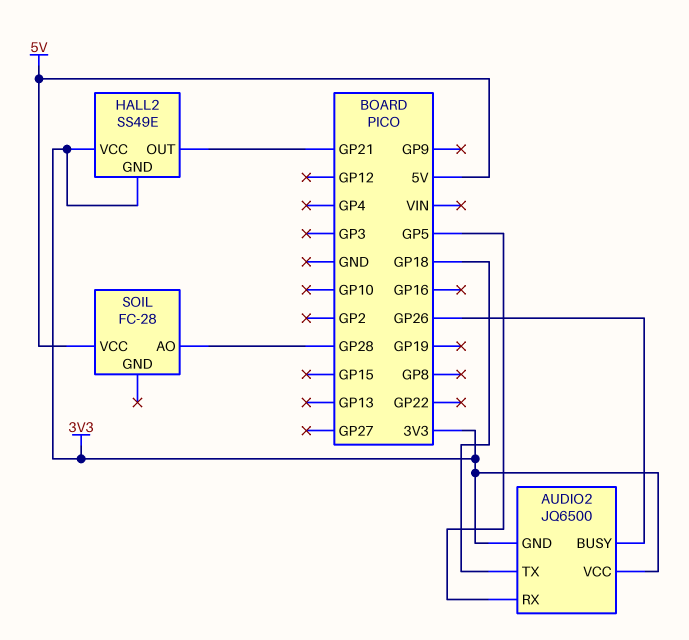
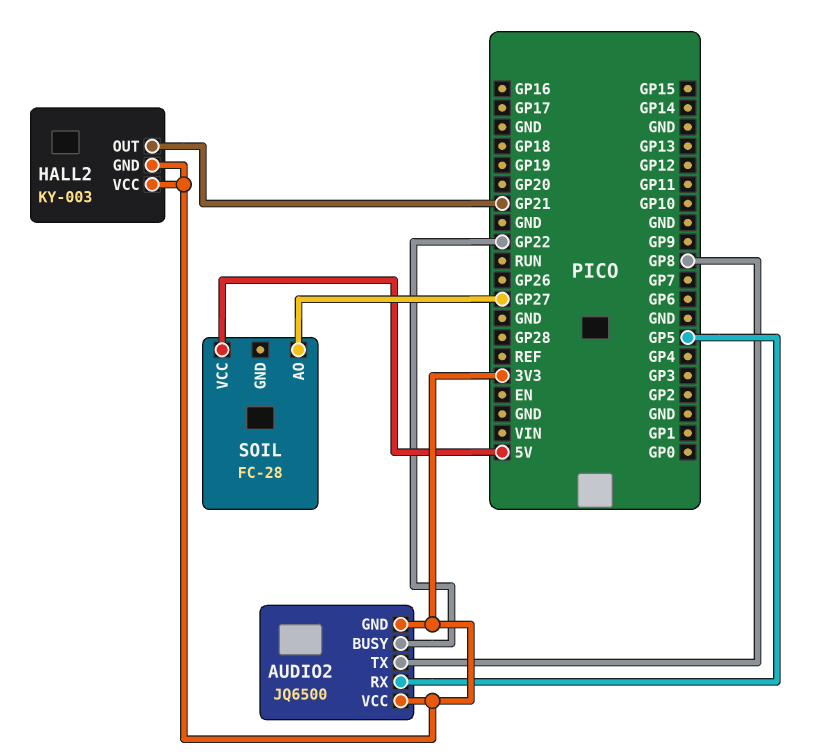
AUDIO2 pin BUSY: GP26 -> GP22
AUDIO2 pin TX: GP18 -> GP8
HALL2: SS49E -> KY-003
SOIL pin AO: GP28 -> GP27

